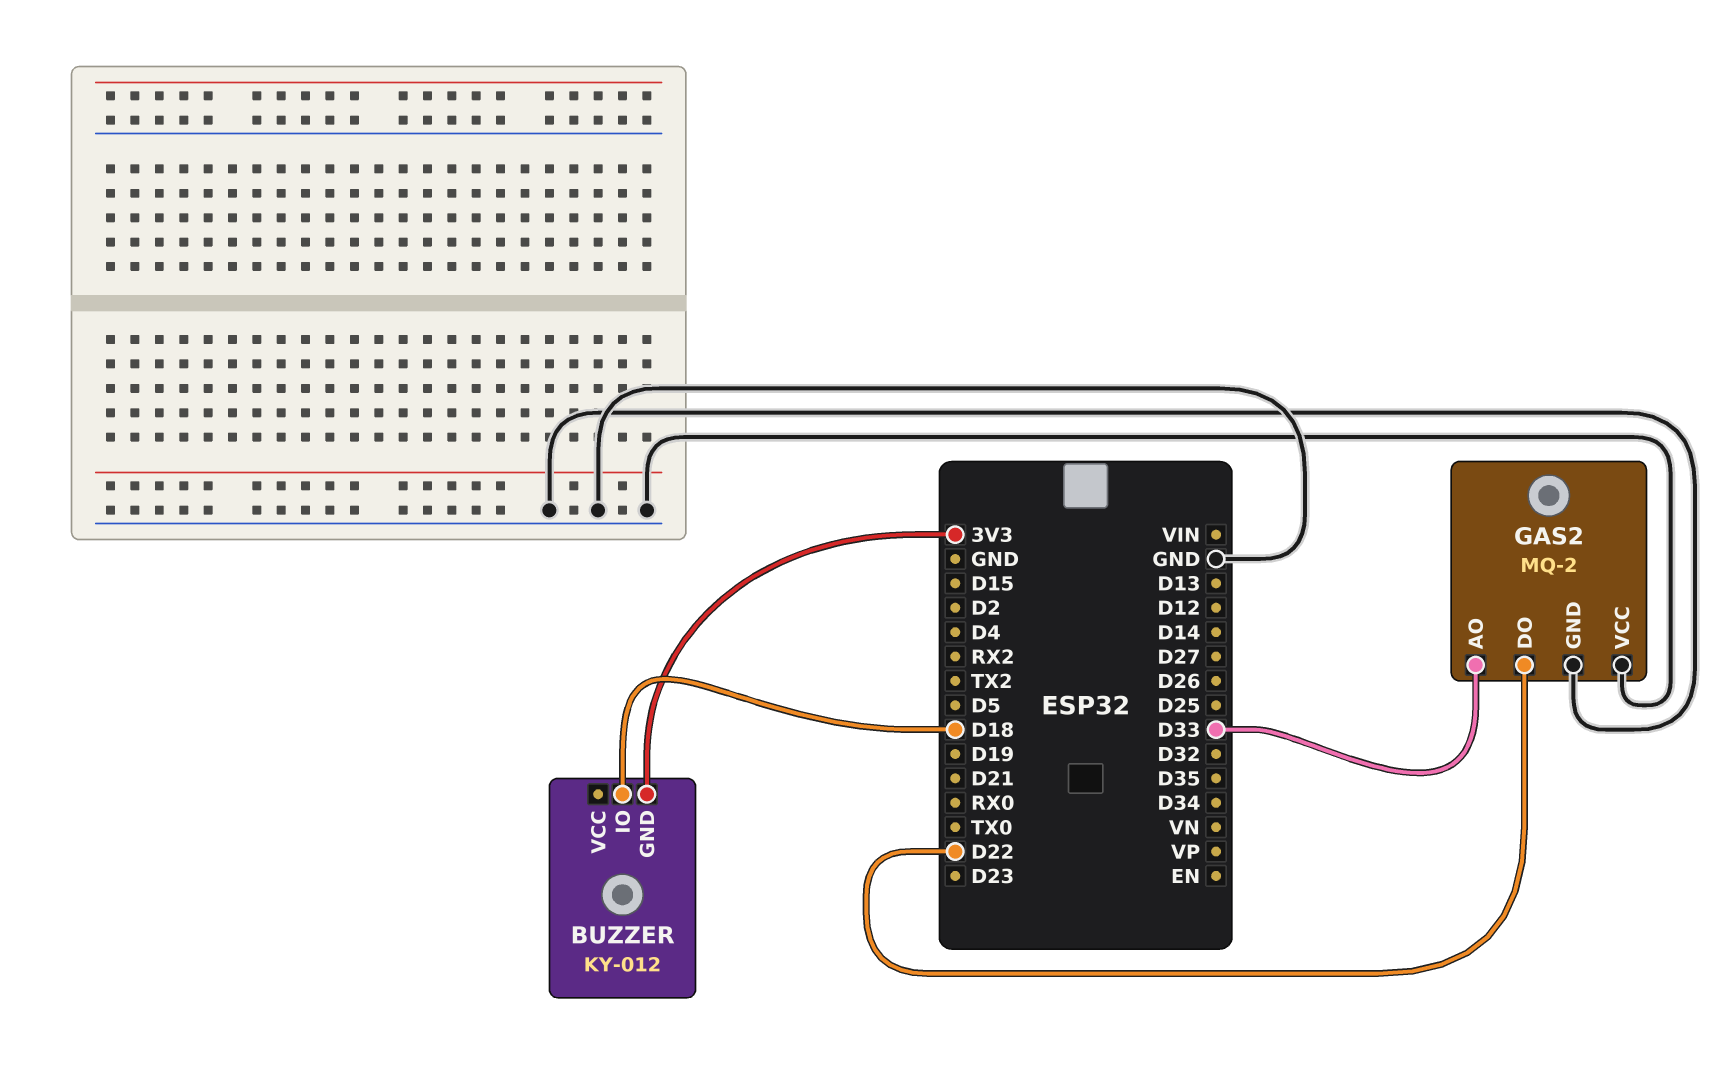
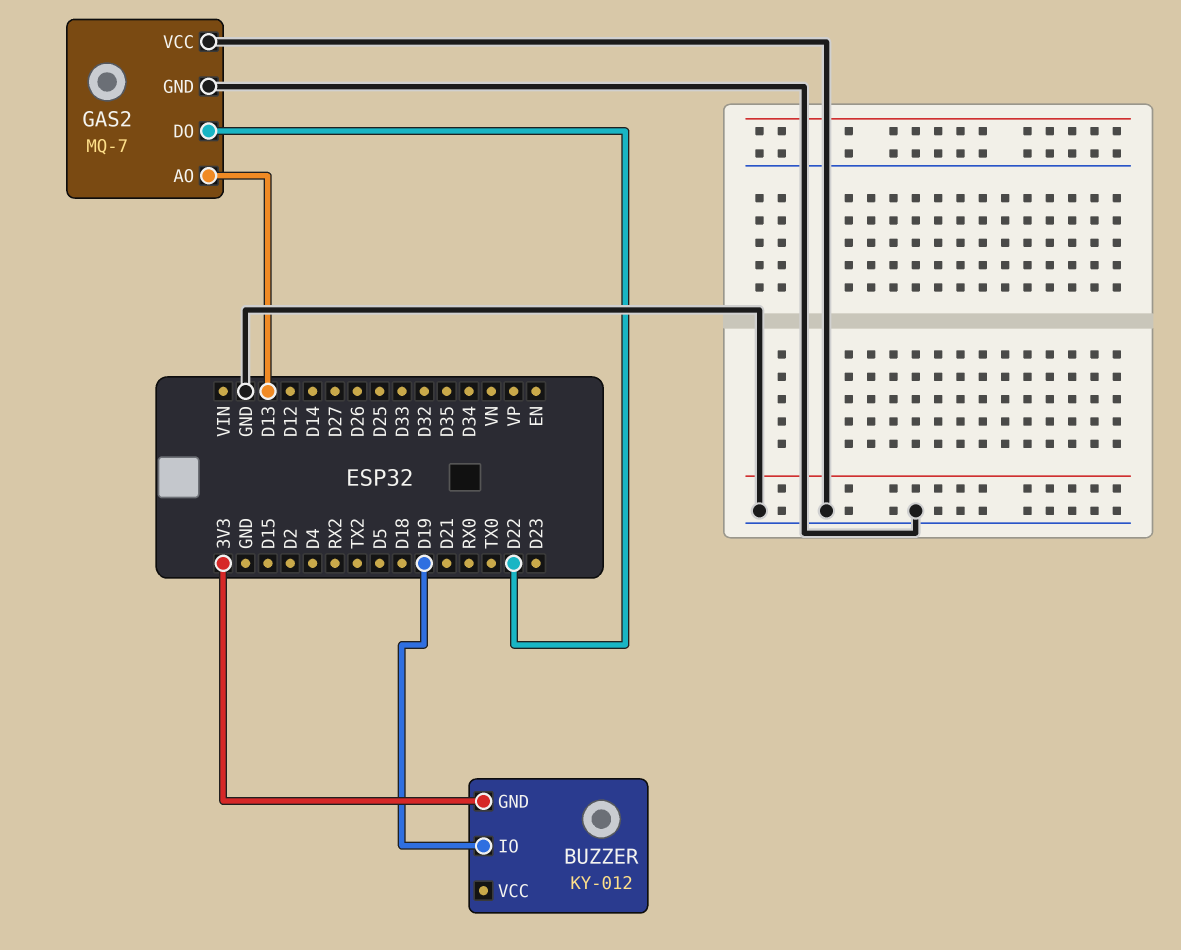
BUZZER pin IO: D18 -> D19
GAS2: MQ-2 -> MQ-7
GAS2 pin AO: D33 -> D13

